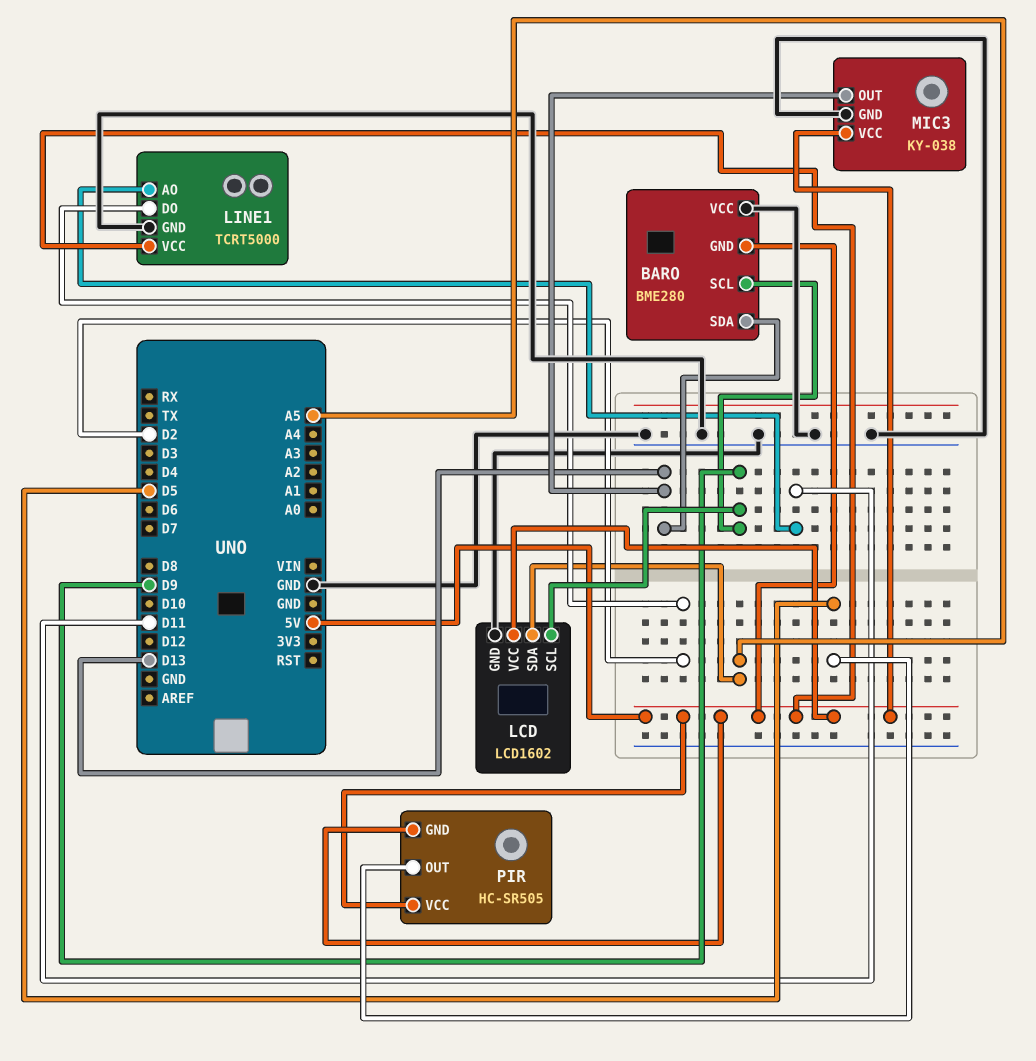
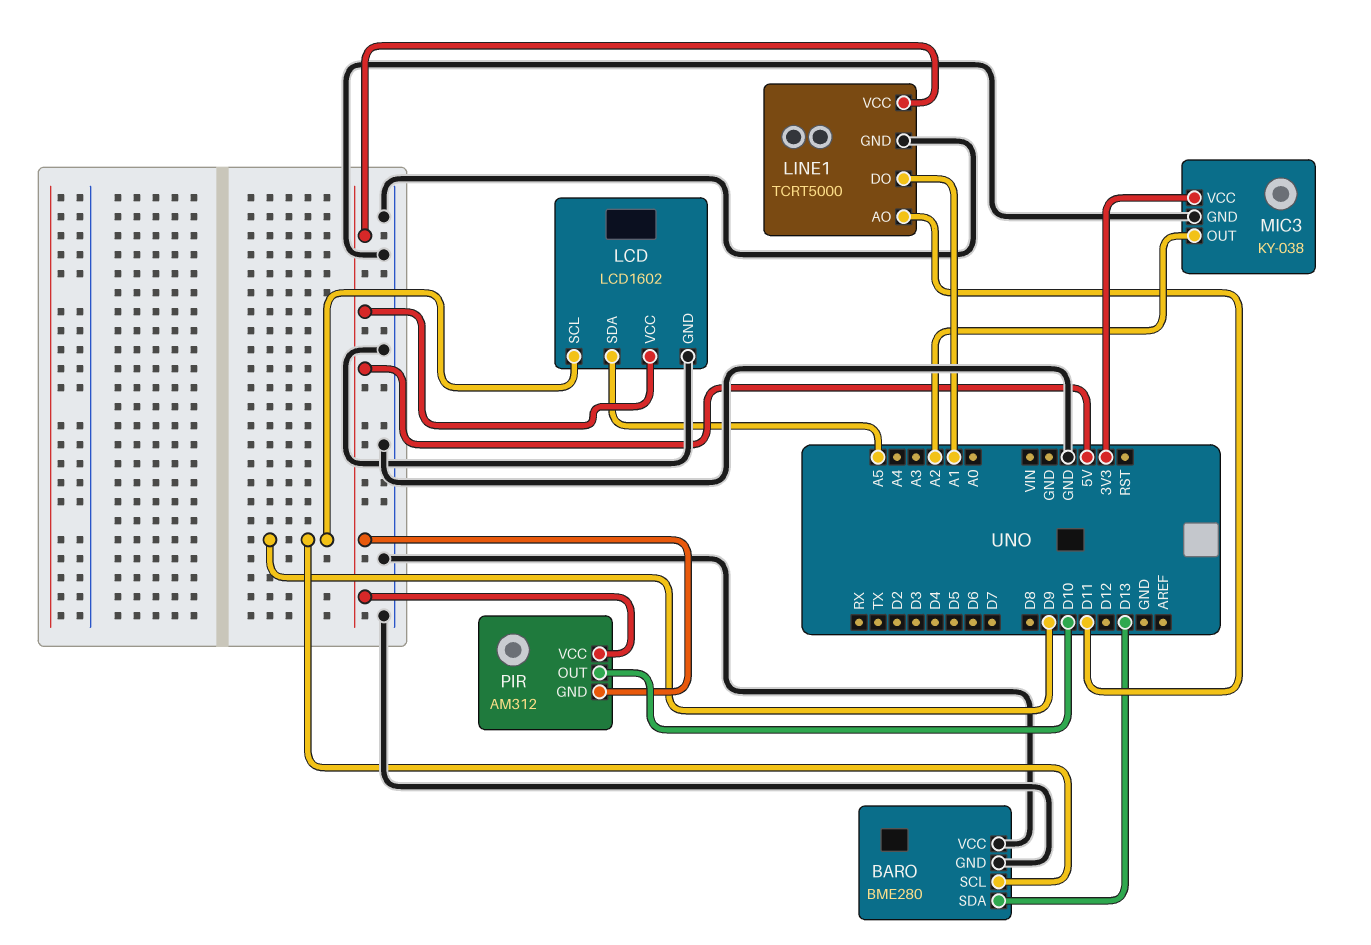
BARO pin GND: 5V -> GND
LINE1 pin DO: D2 -> A1
MIC3 pin OUT: D13 -> A2
MIC3 pin VCC: 5V -> 3V3
PIR: HC-SR505 -> AM312
PIR pin OUT: D5 -> D10

